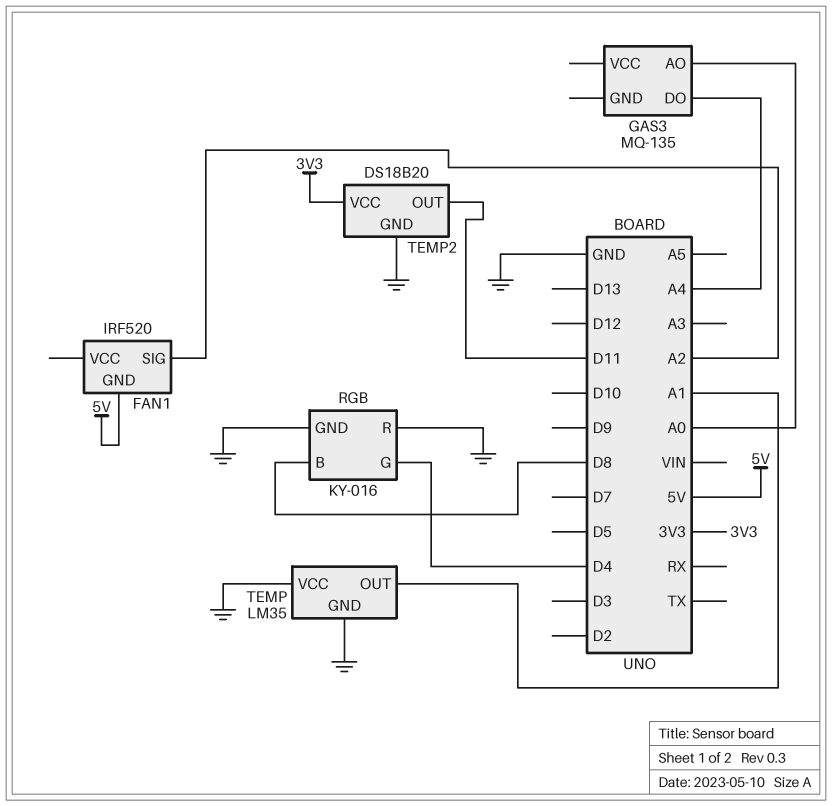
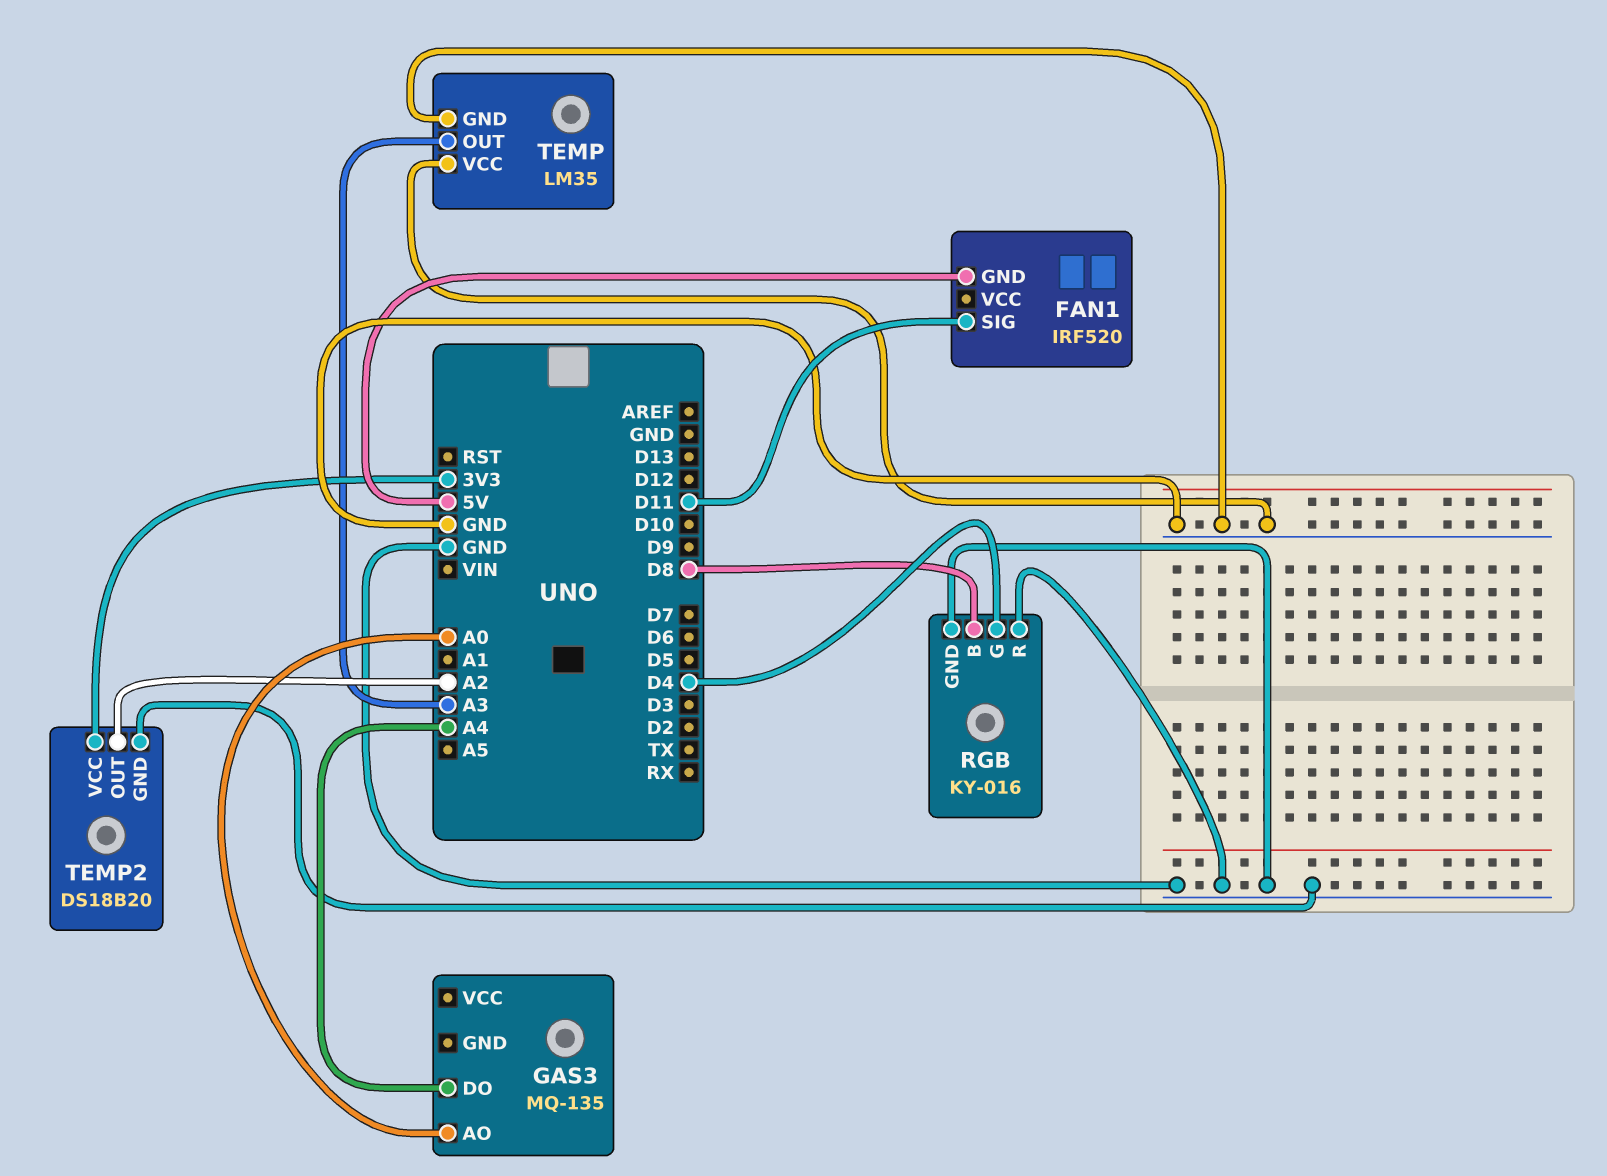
FAN1 pin SIG: A2 -> D11
TEMP pin OUT: A1 -> A3
TEMP2 pin OUT: D11 -> A2

